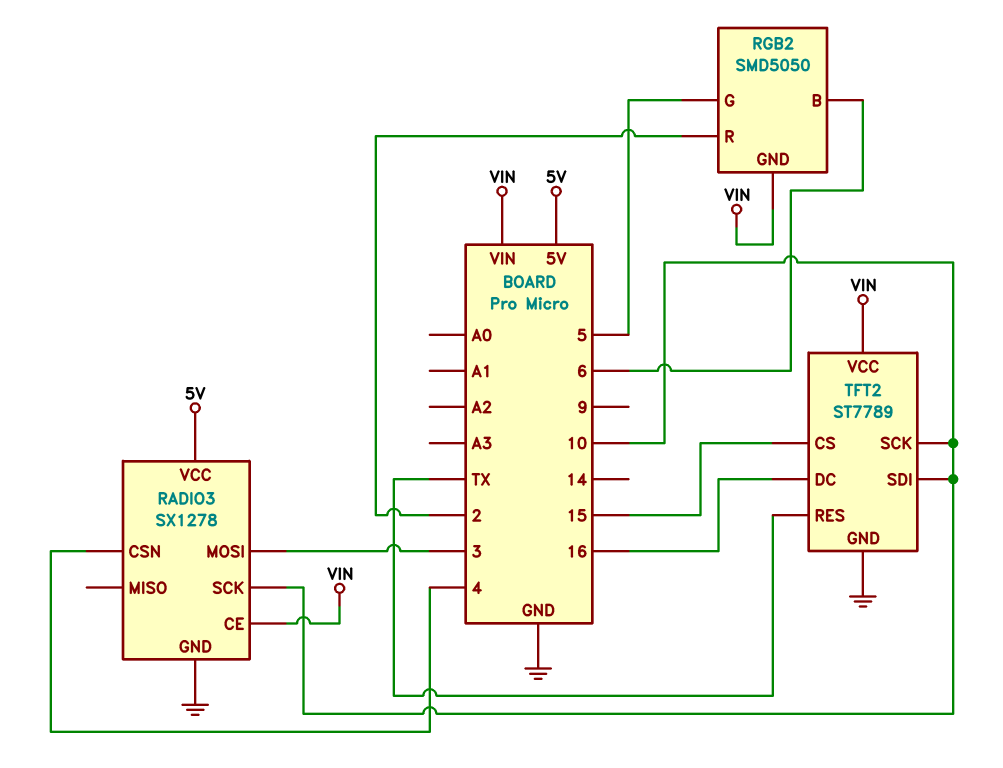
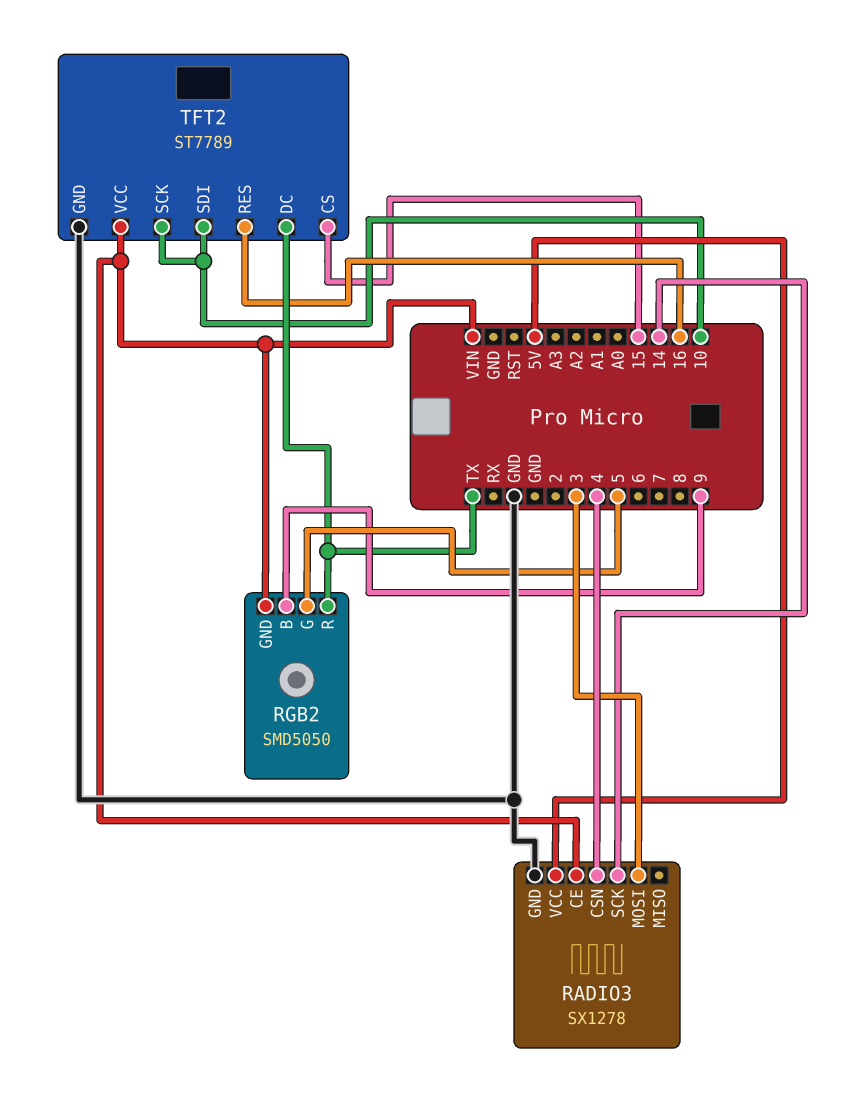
RADIO3 pin SCK: 10 -> 14
RGB2 pin B: 6 -> 9
RGB2 pin R: 2 -> TX
TFT2 pin DC: 16 -> TX
TFT2 pin RES: TX -> 16

